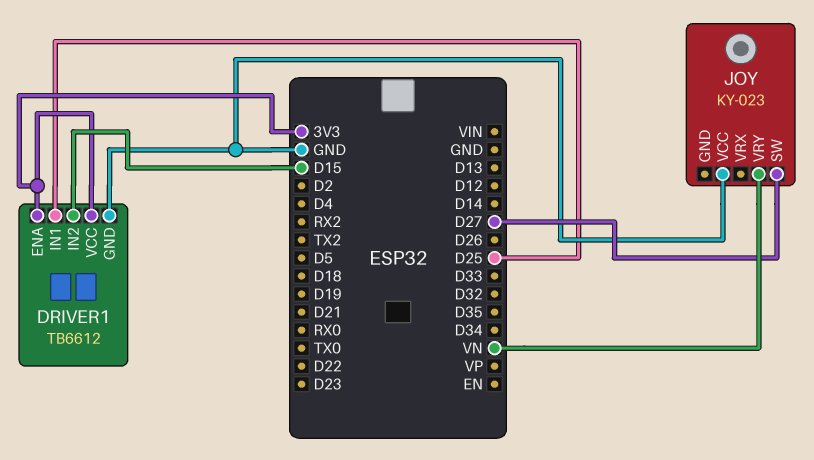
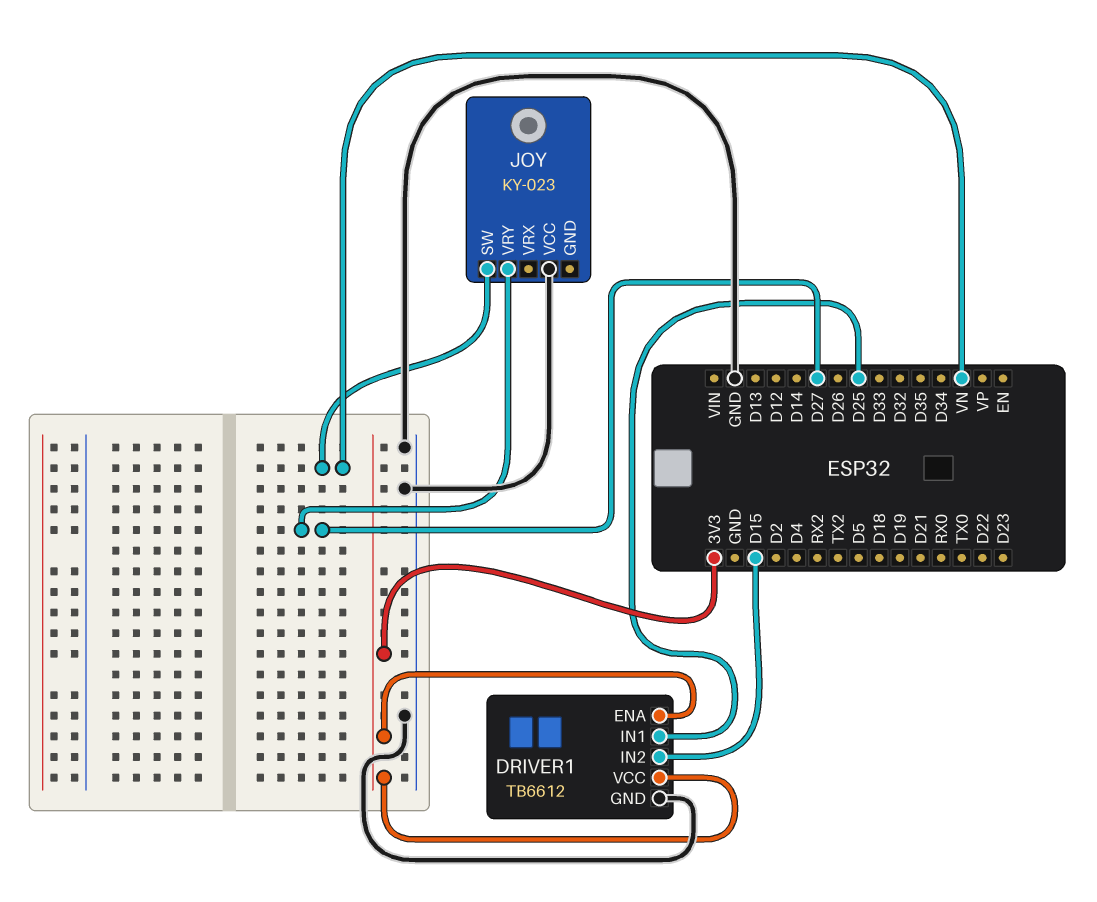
JOY pin SW: D27 -> VN
JOY pin VRY: VN -> D27

